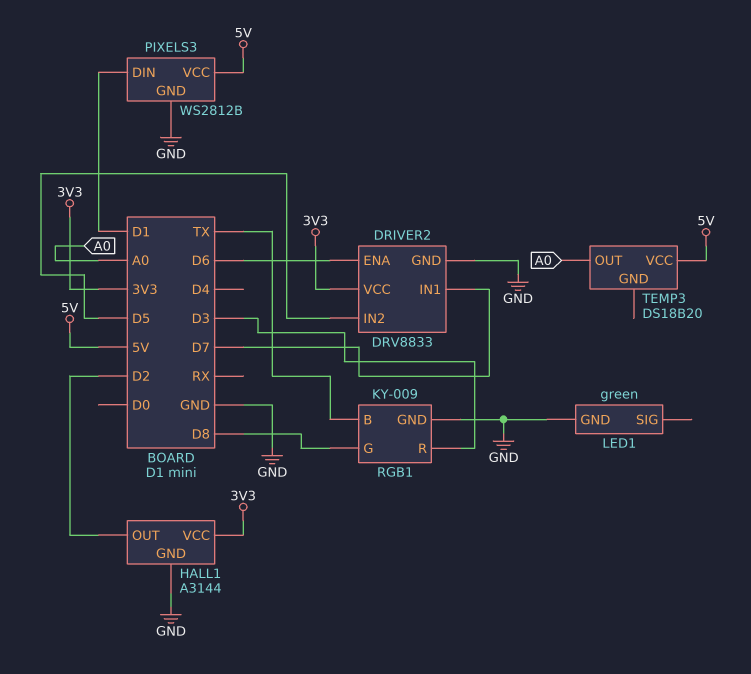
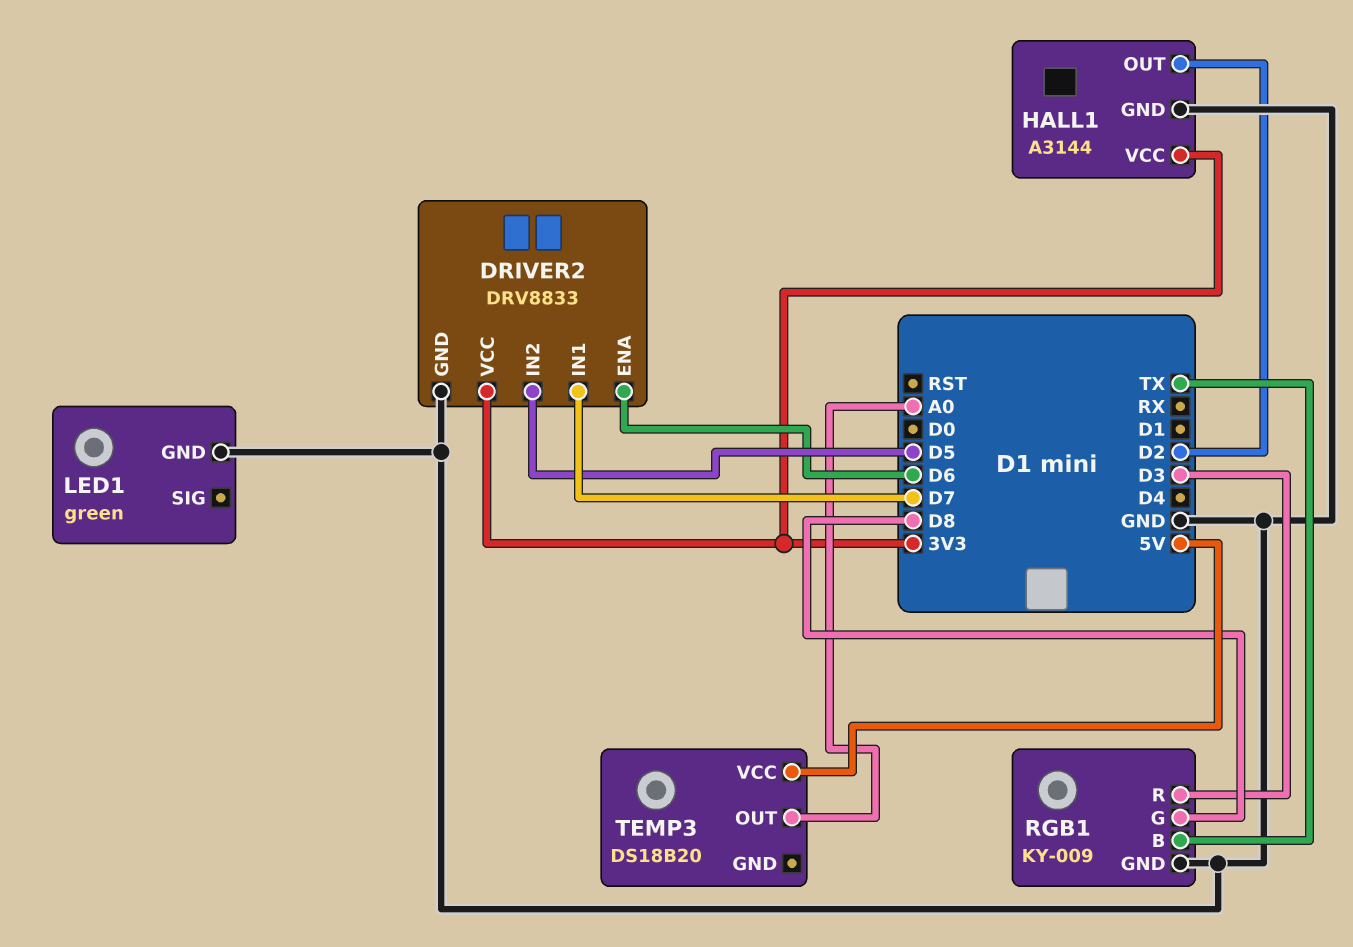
PIXELS3: WS2812B -> none
PIXELS3 pin DIN: D1 -> none
PIXELS3 pin GND: GND -> none
PIXELS3 pin VCC: 5V -> none

